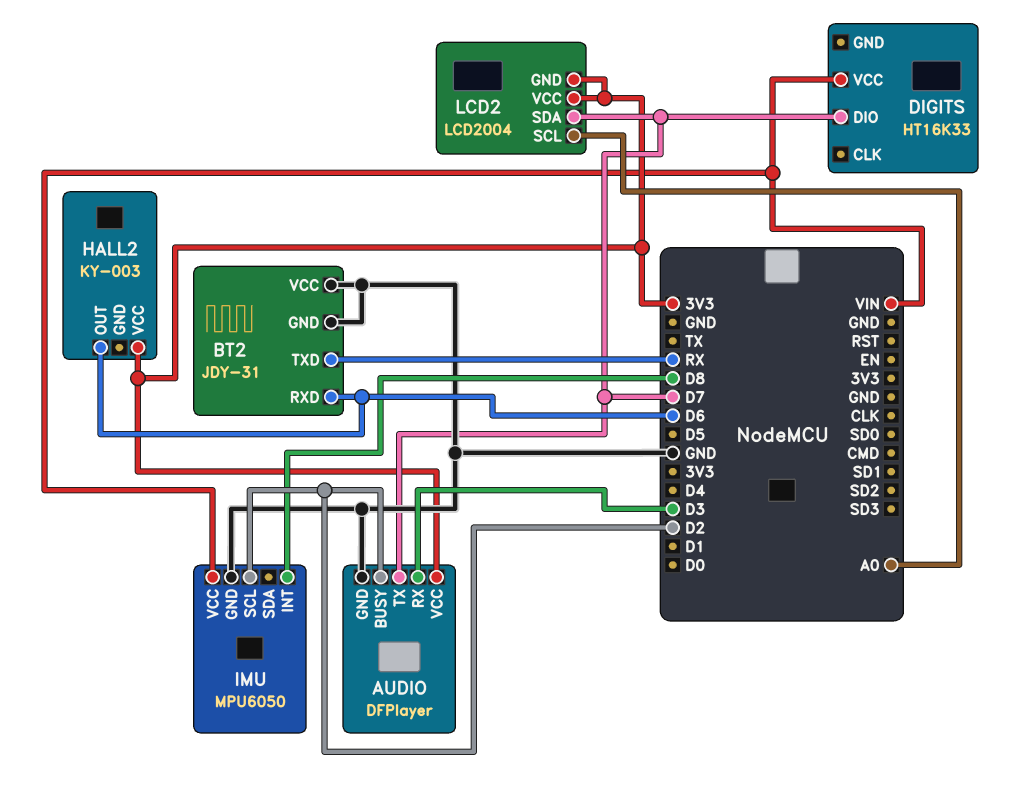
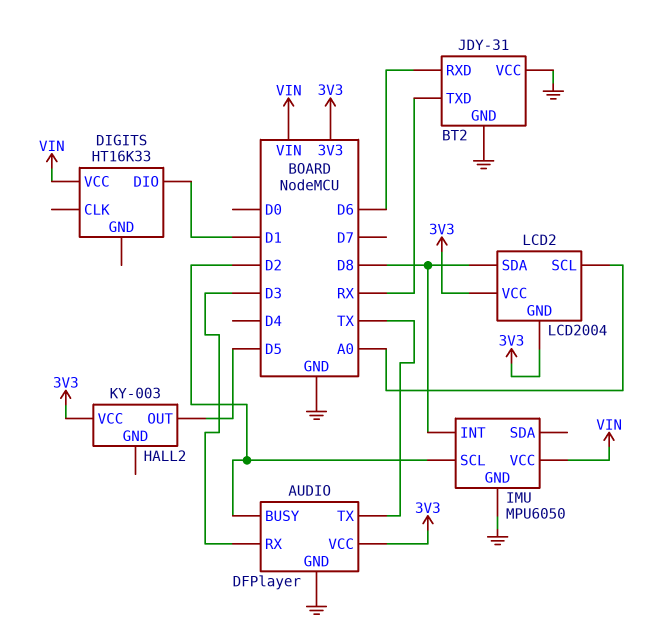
AUDIO pin TX: D7 -> TX
DIGITS pin DIO: D7 -> D1
HALL2 pin OUT: D6 -> D5
LCD2 pin SDA: D7 -> D8

